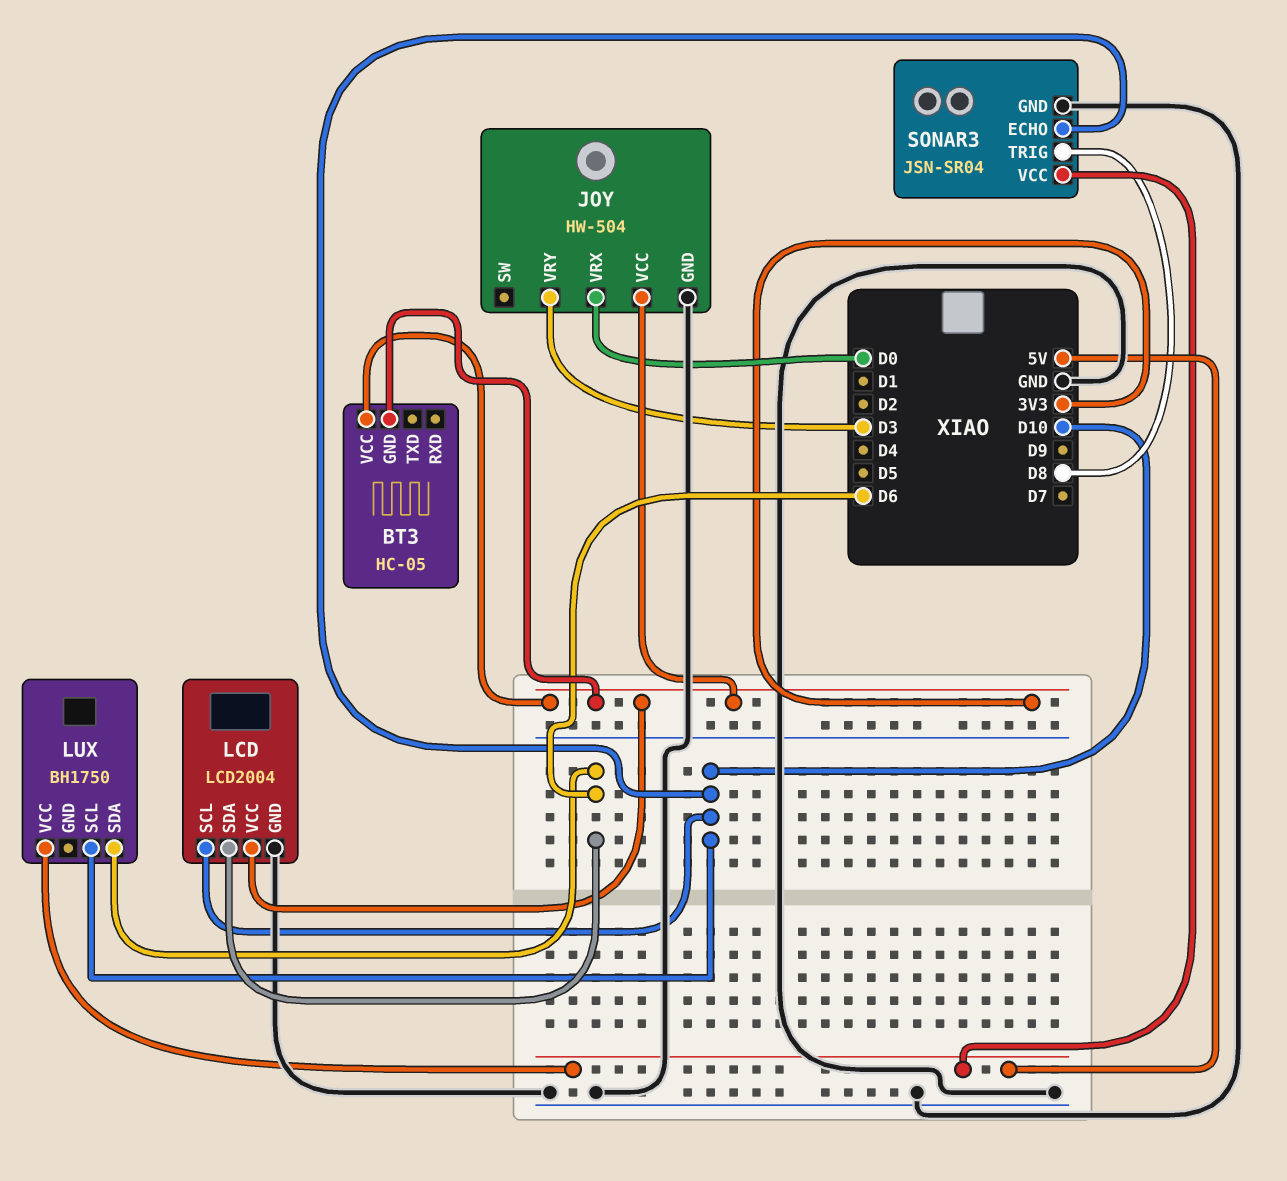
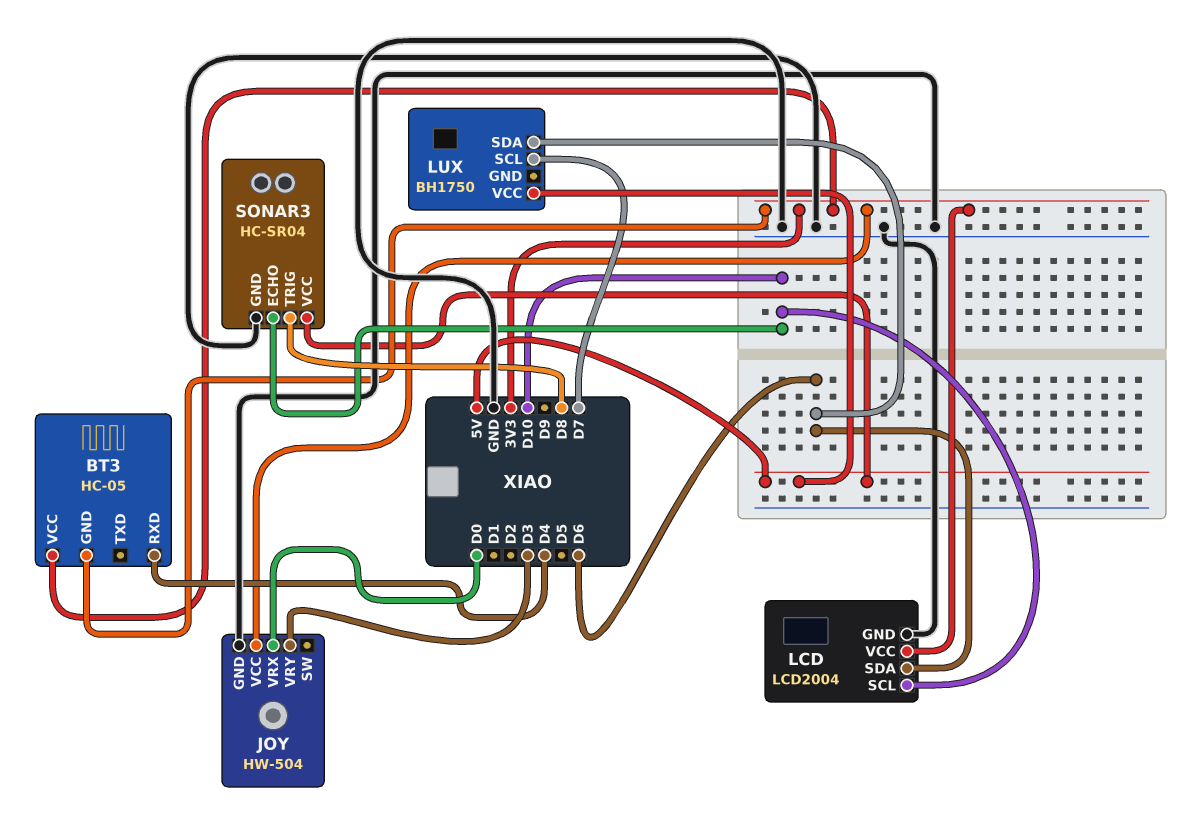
BT3 pin RXD: none -> D4
LUX pin SCL: D10 -> D7
SONAR3: JSN-SR04 -> HC-SR04

